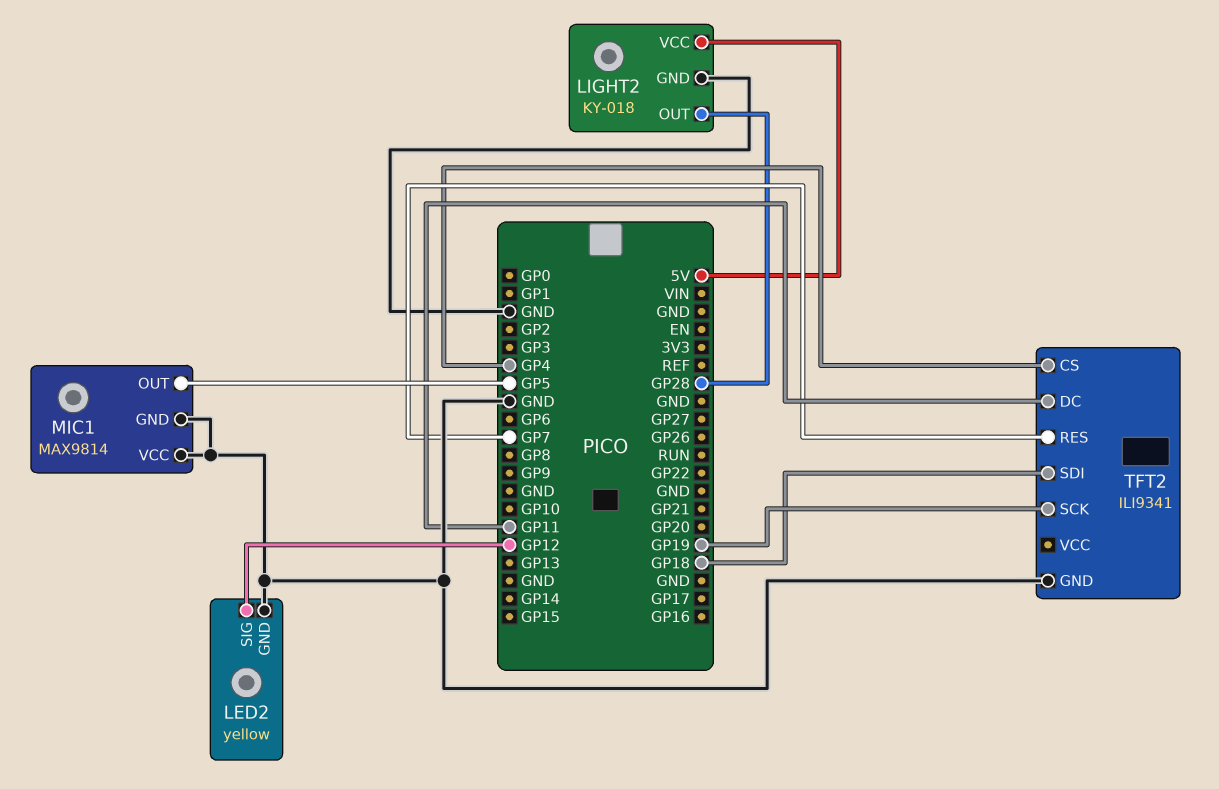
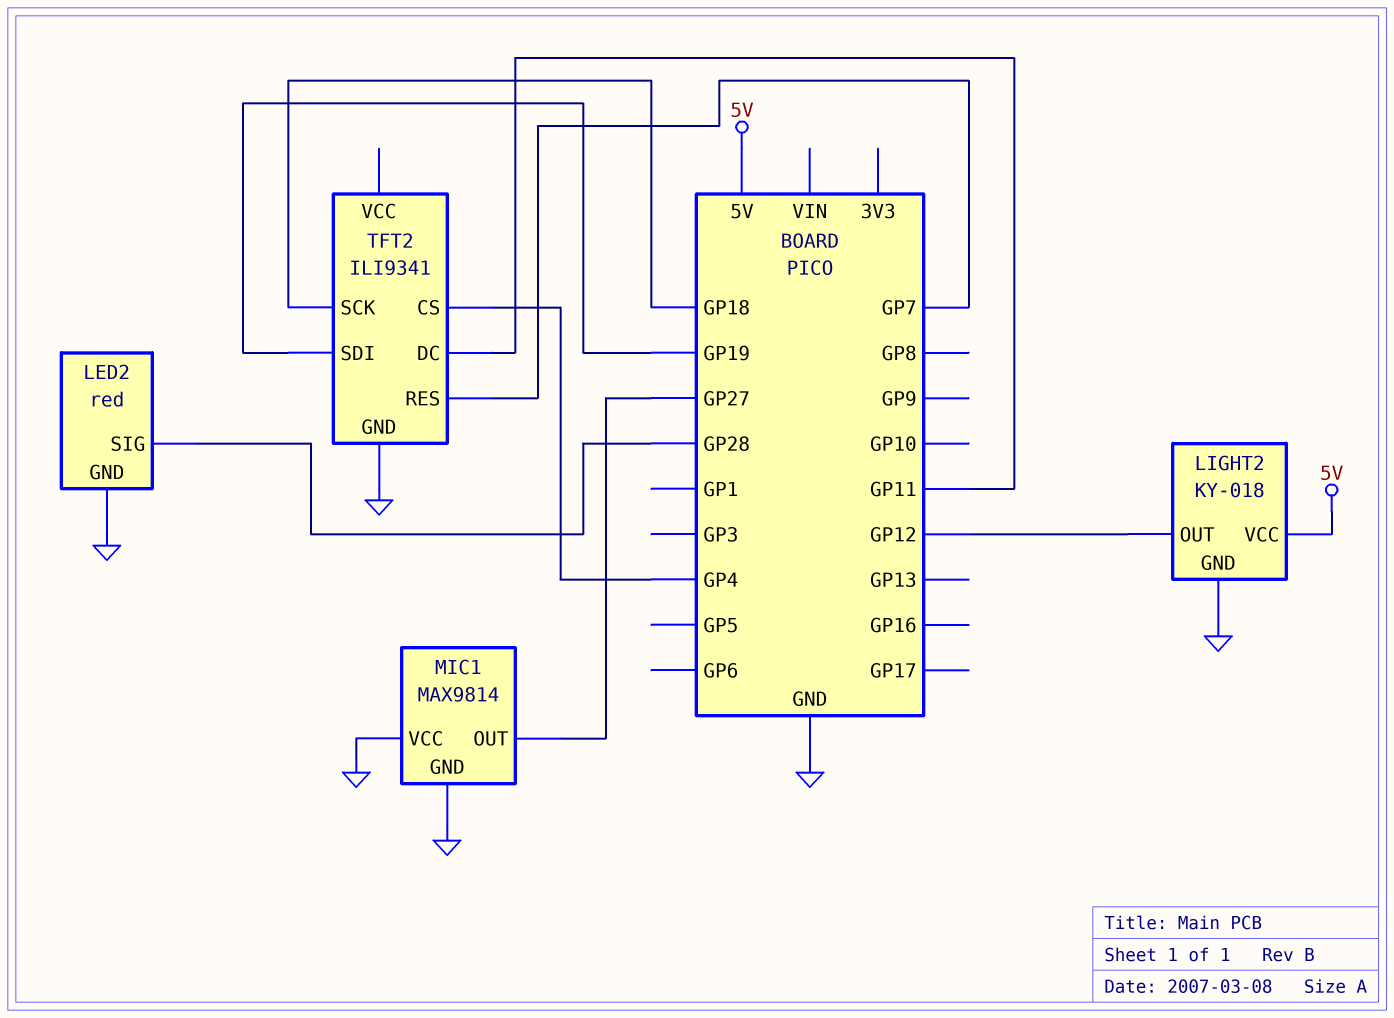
LED2: yellow -> red
LED2 pin SIG: GP12 -> GP28
LIGHT2 pin OUT: GP28 -> GP12
MIC1 pin OUT: GP5 -> GP27
TFT2 pin SCK: GP19 -> GP18
TFT2 pin SDI: GP18 -> GP19

